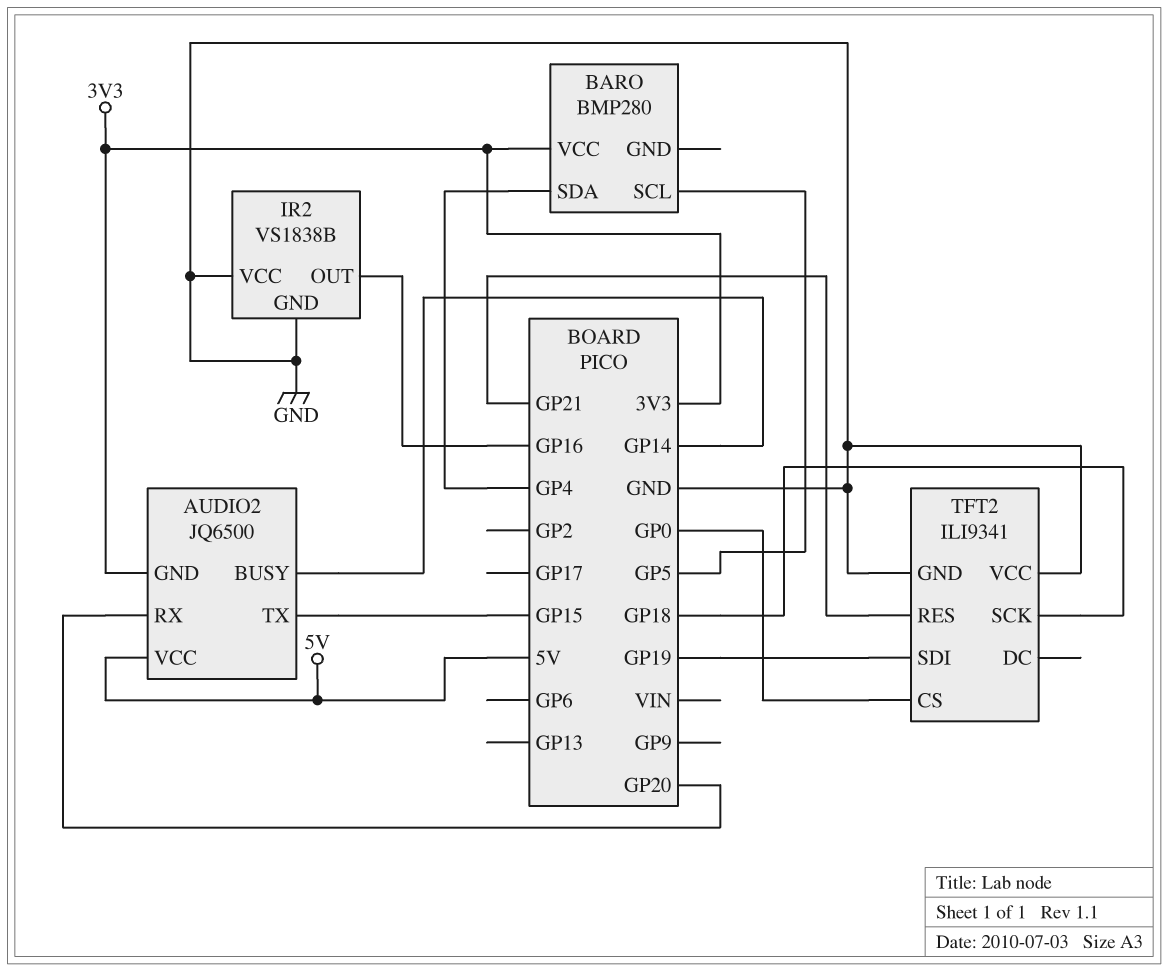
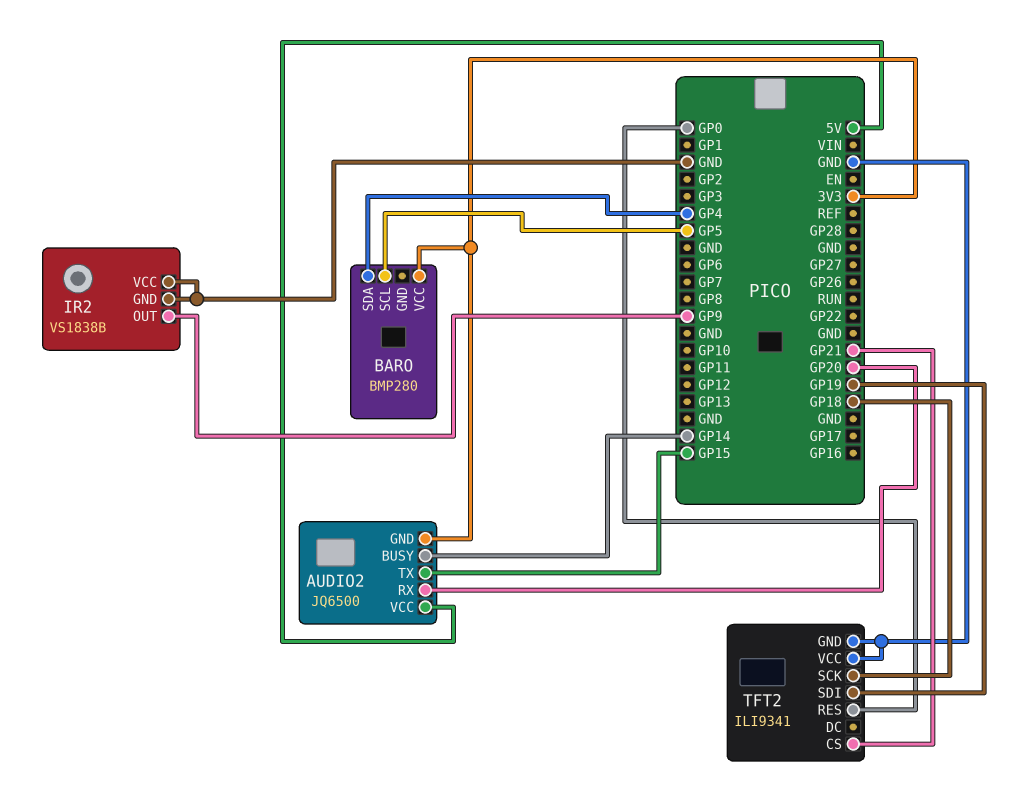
IR2 pin OUT: GP16 -> GP9
TFT2 pin CS: GP0 -> GP21
TFT2 pin RES: GP21 -> GP0

